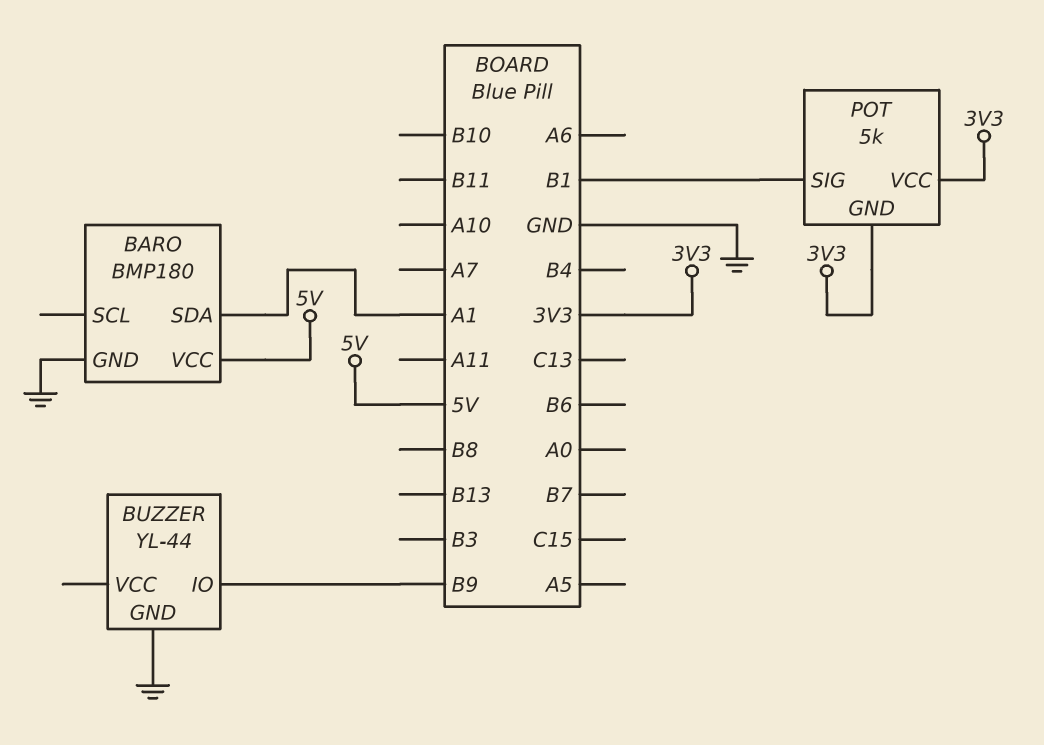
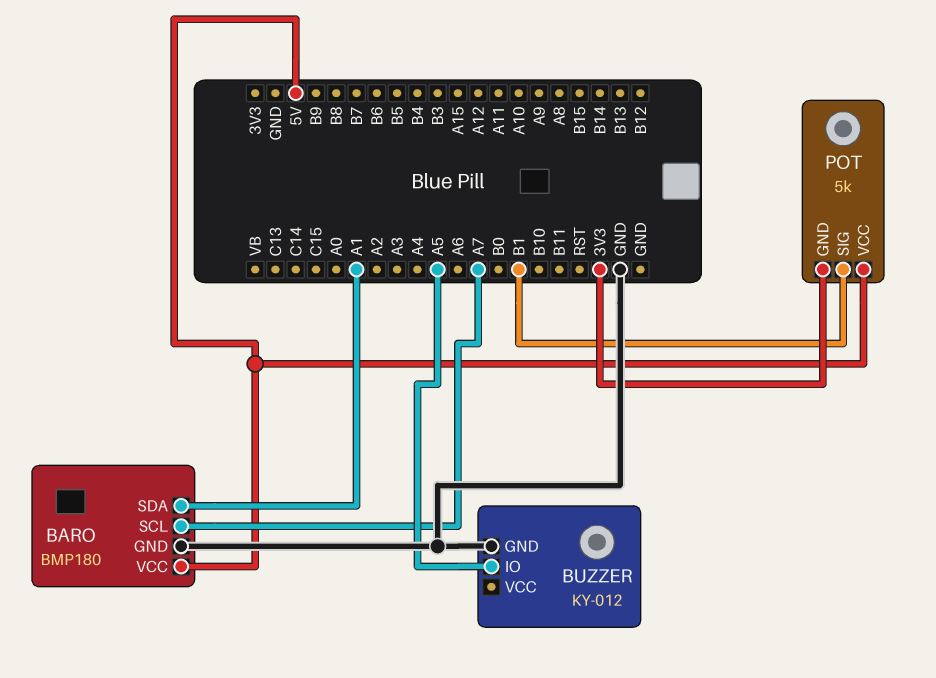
BARO pin SCL: none -> A7
BUZZER: YL-44 -> KY-012
BUZZER pin IO: B9 -> A5
POT pin VCC: 3V3 -> 5V

